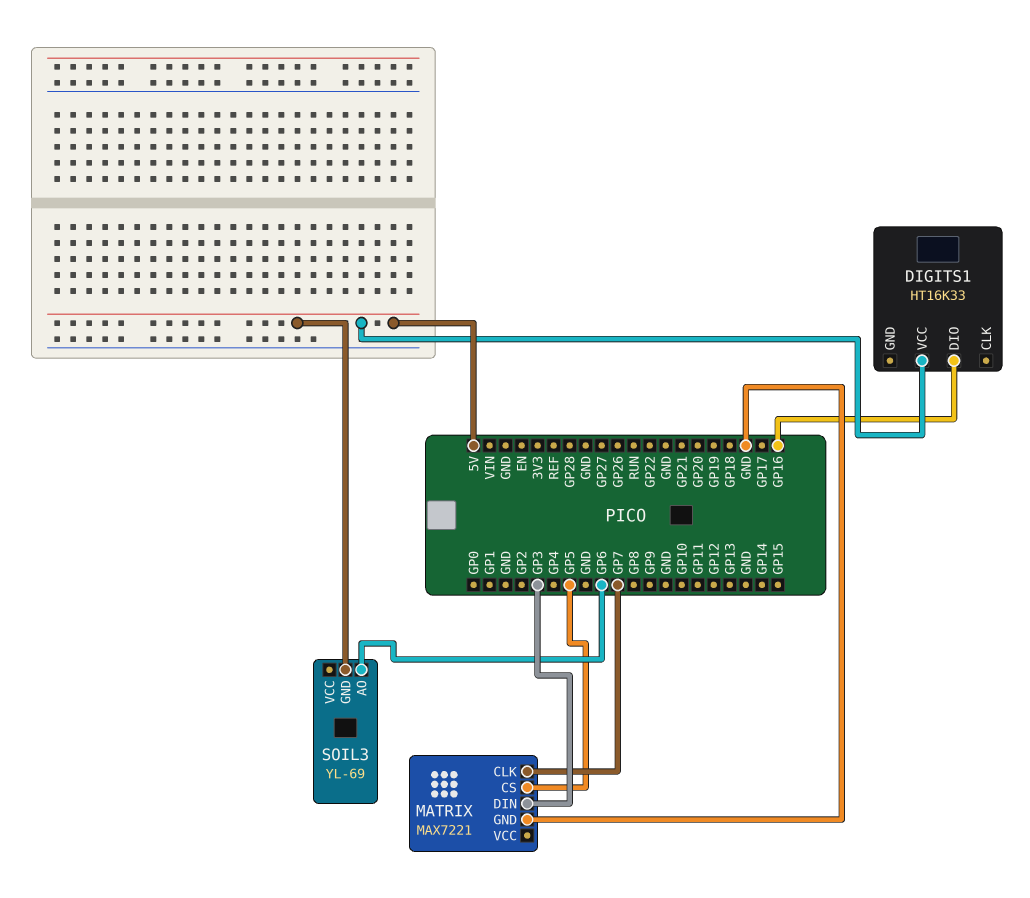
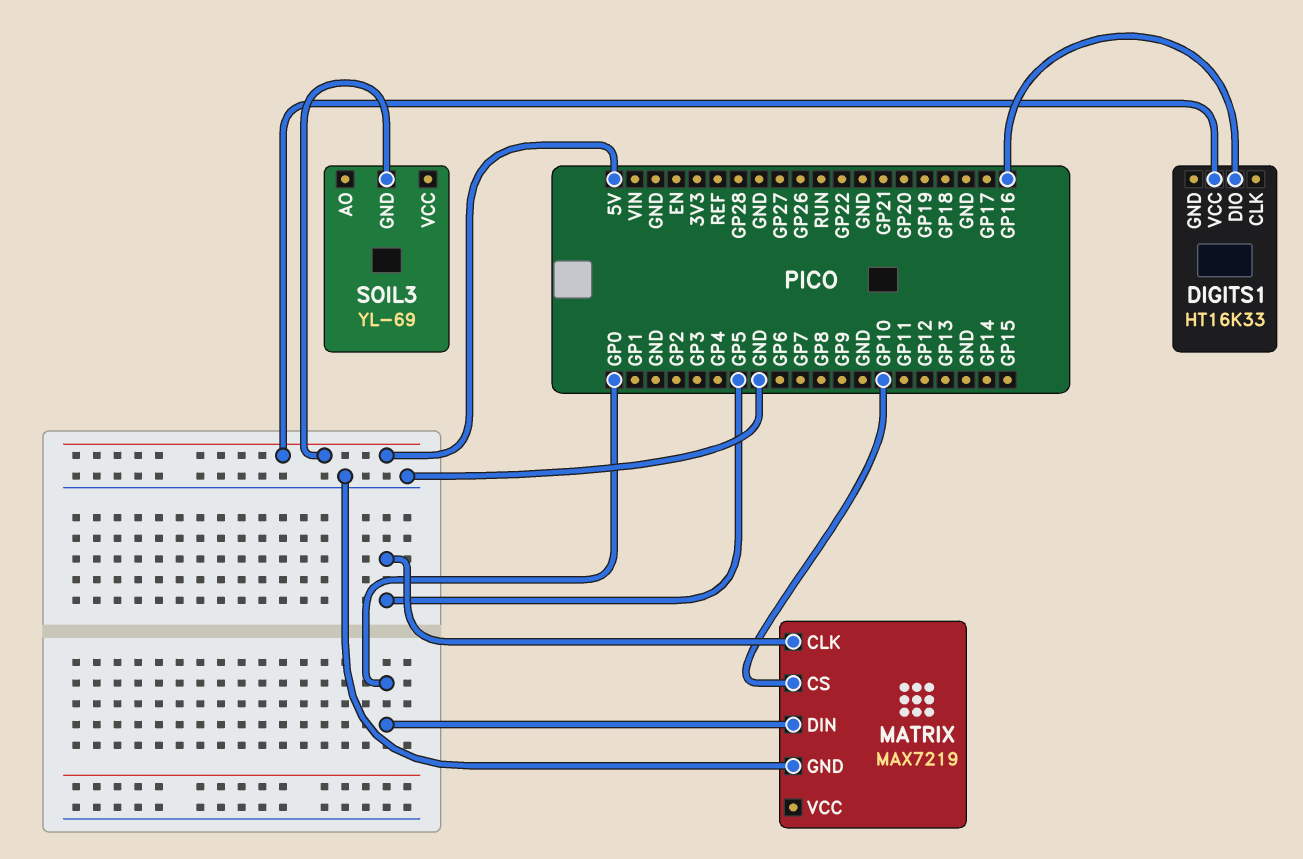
MATRIX: MAX7221 -> MAX7219
MATRIX pin CLK: GP7 -> GP5
MATRIX pin CS: GP5 -> GP10
MATRIX pin DIN: GP3 -> GP0
SOIL3 pin AO: GP6 -> none

